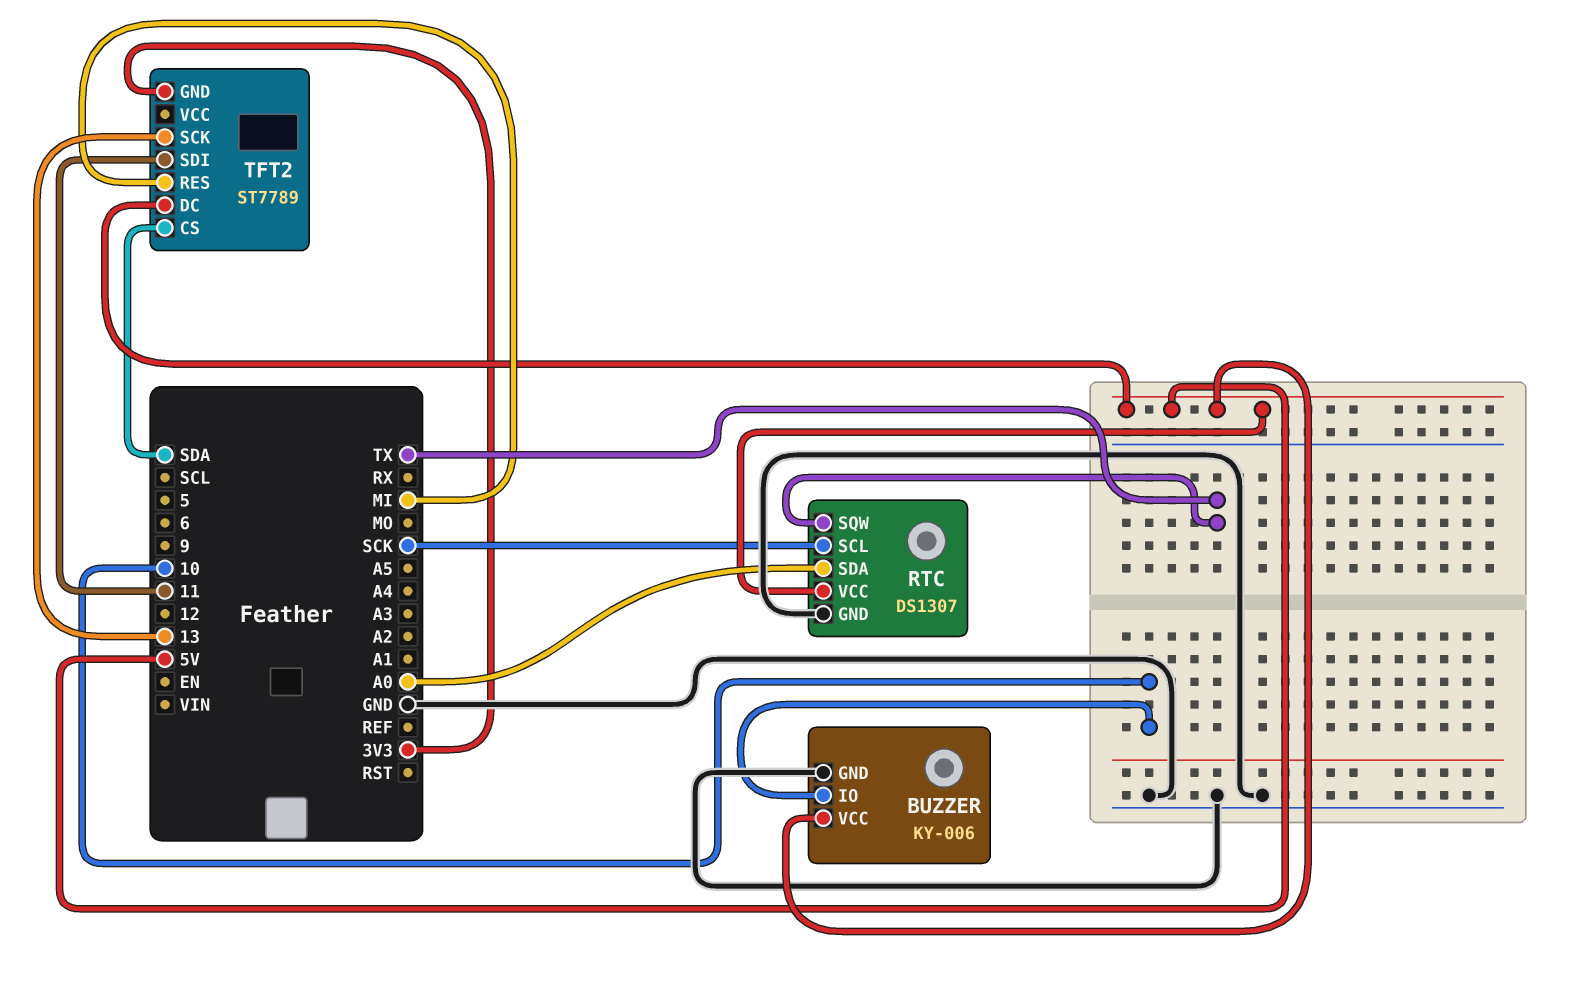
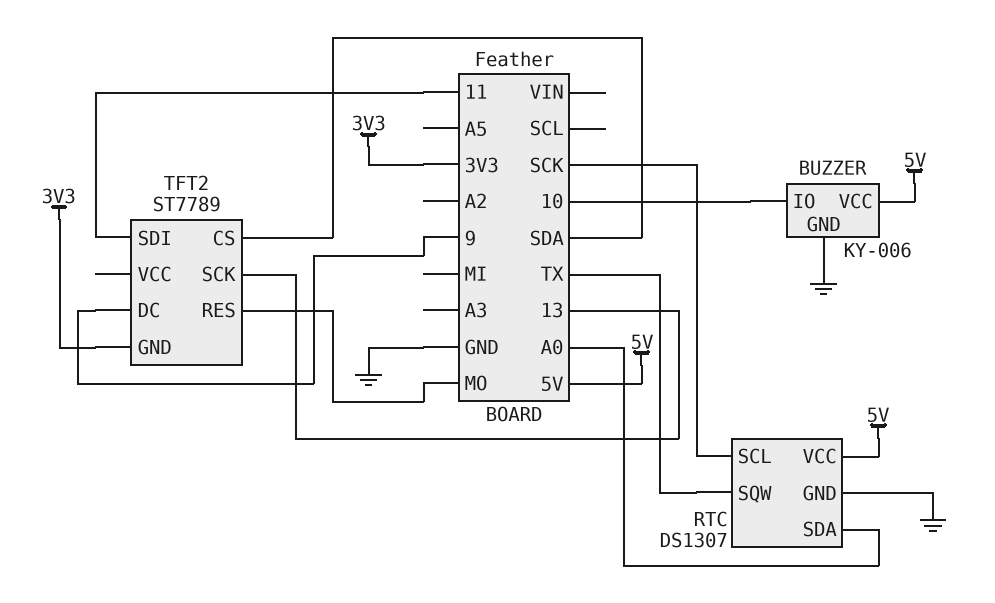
TFT2 pin DC: 5V -> 9
TFT2 pin RES: MI -> MO

